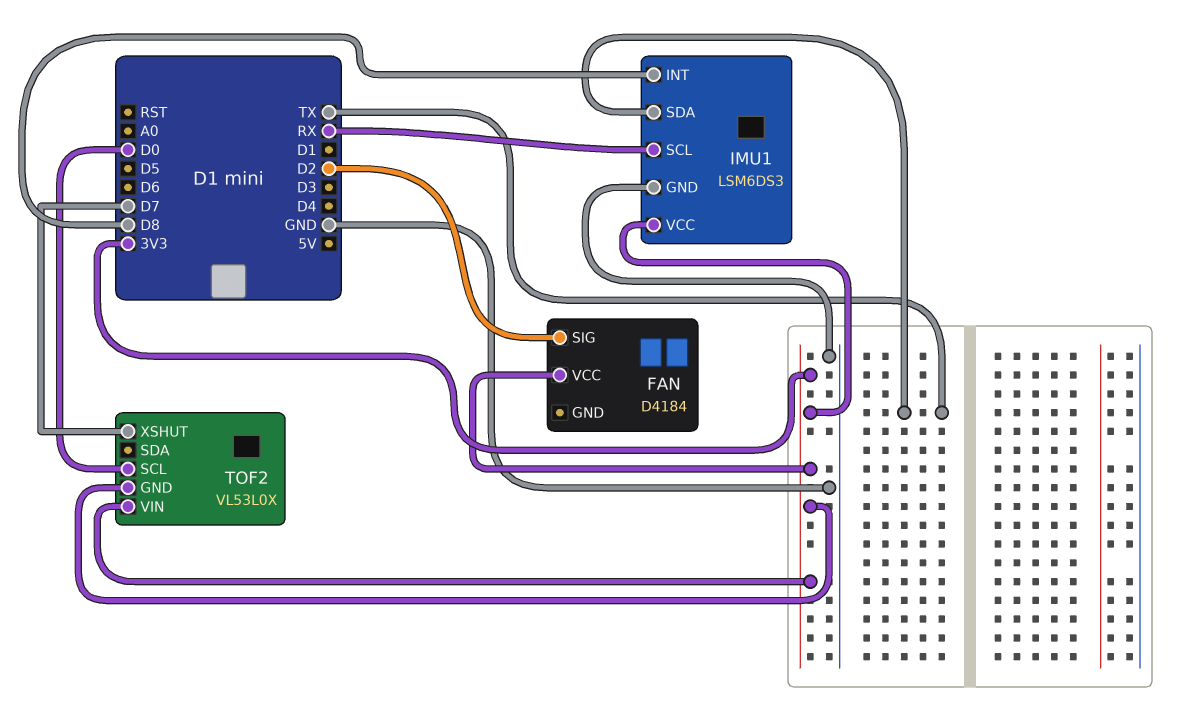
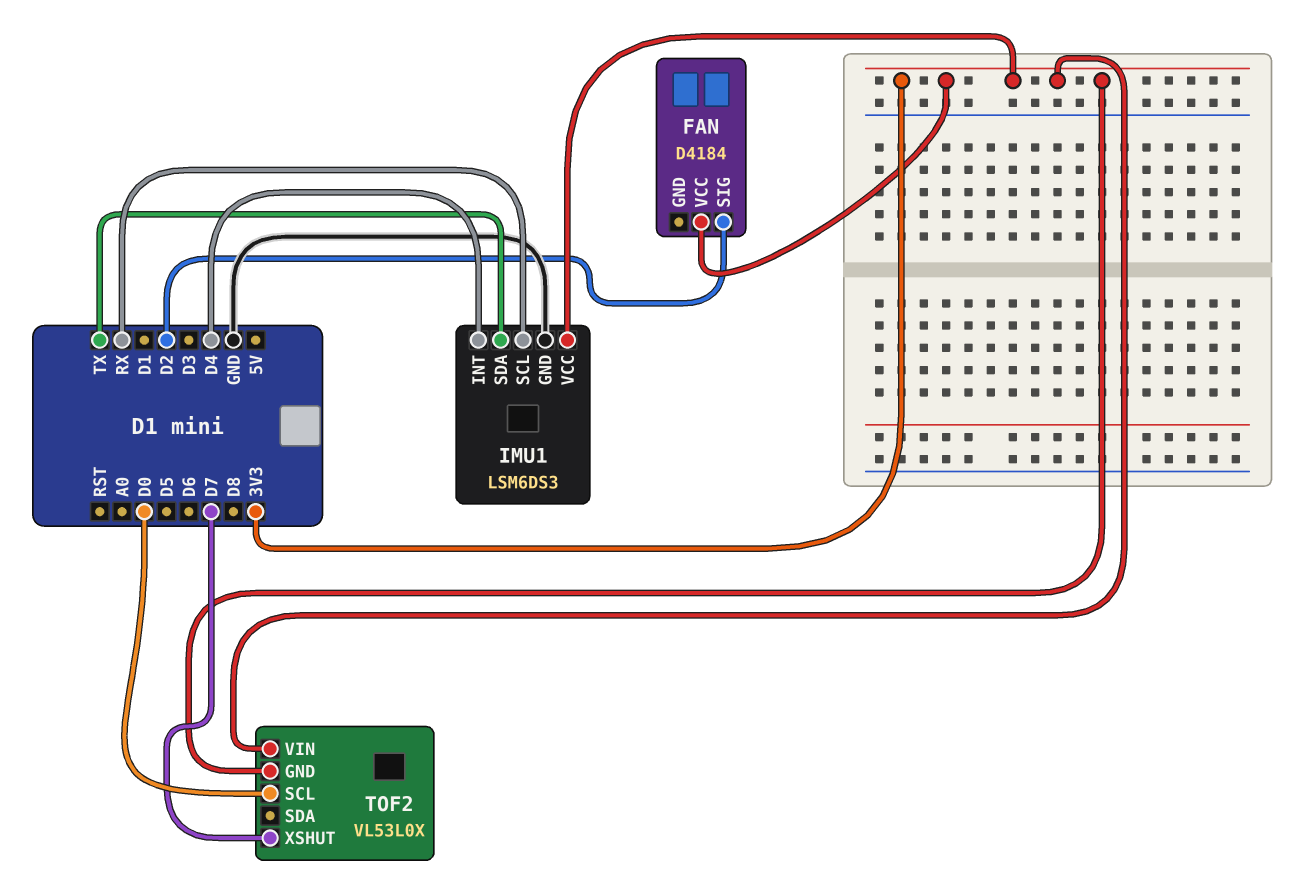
IMU1 pin INT: D8 -> D4

